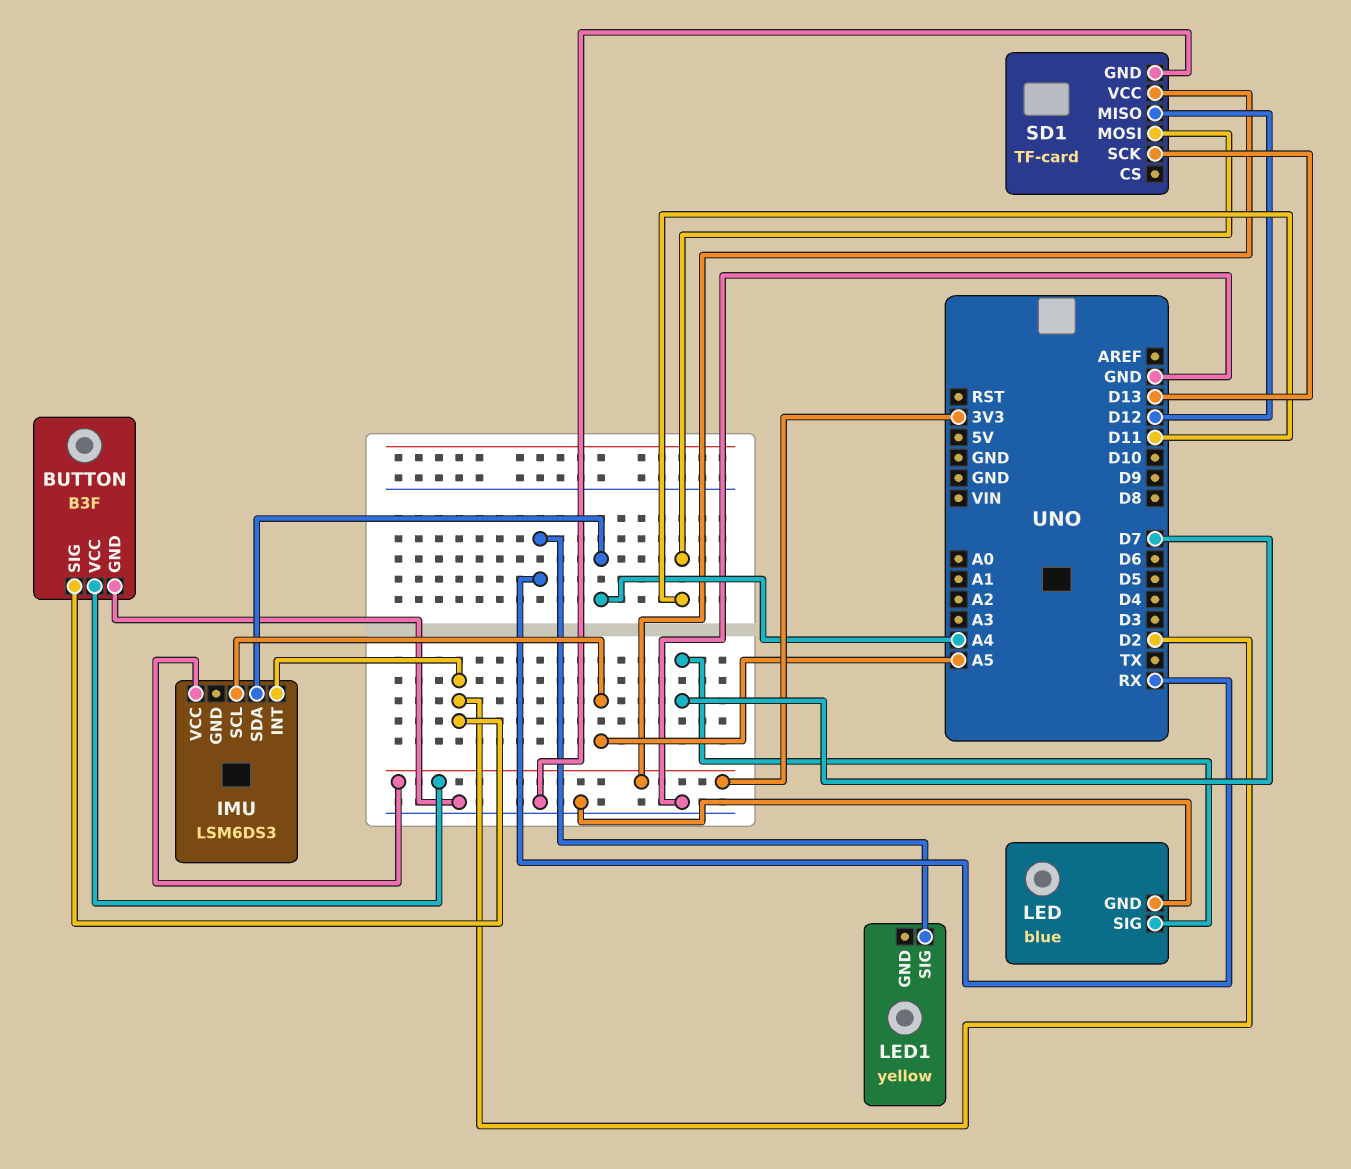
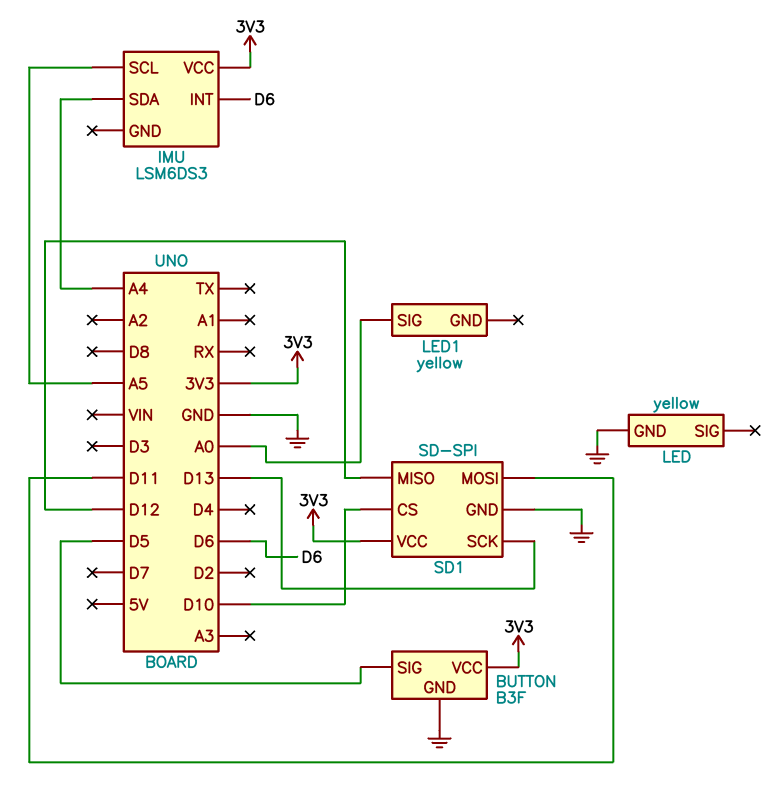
BUTTON pin SIG: D2 -> D5
IMU pin INT: D2 -> D6
LED: blue -> yellow
LED pin SIG: D7 -> none
LED1 pin SIG: RX -> A0
SD1: TF-card -> SD-SPI
SD1 pin CS: none -> D10

